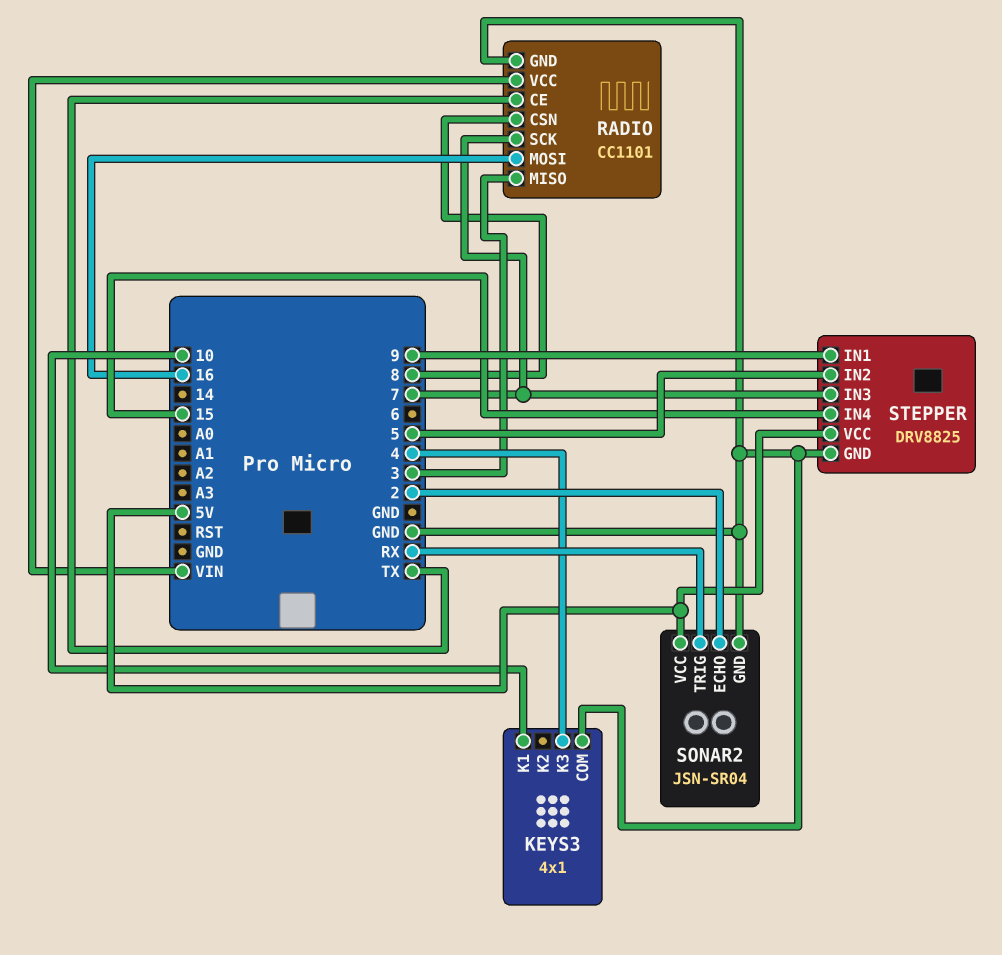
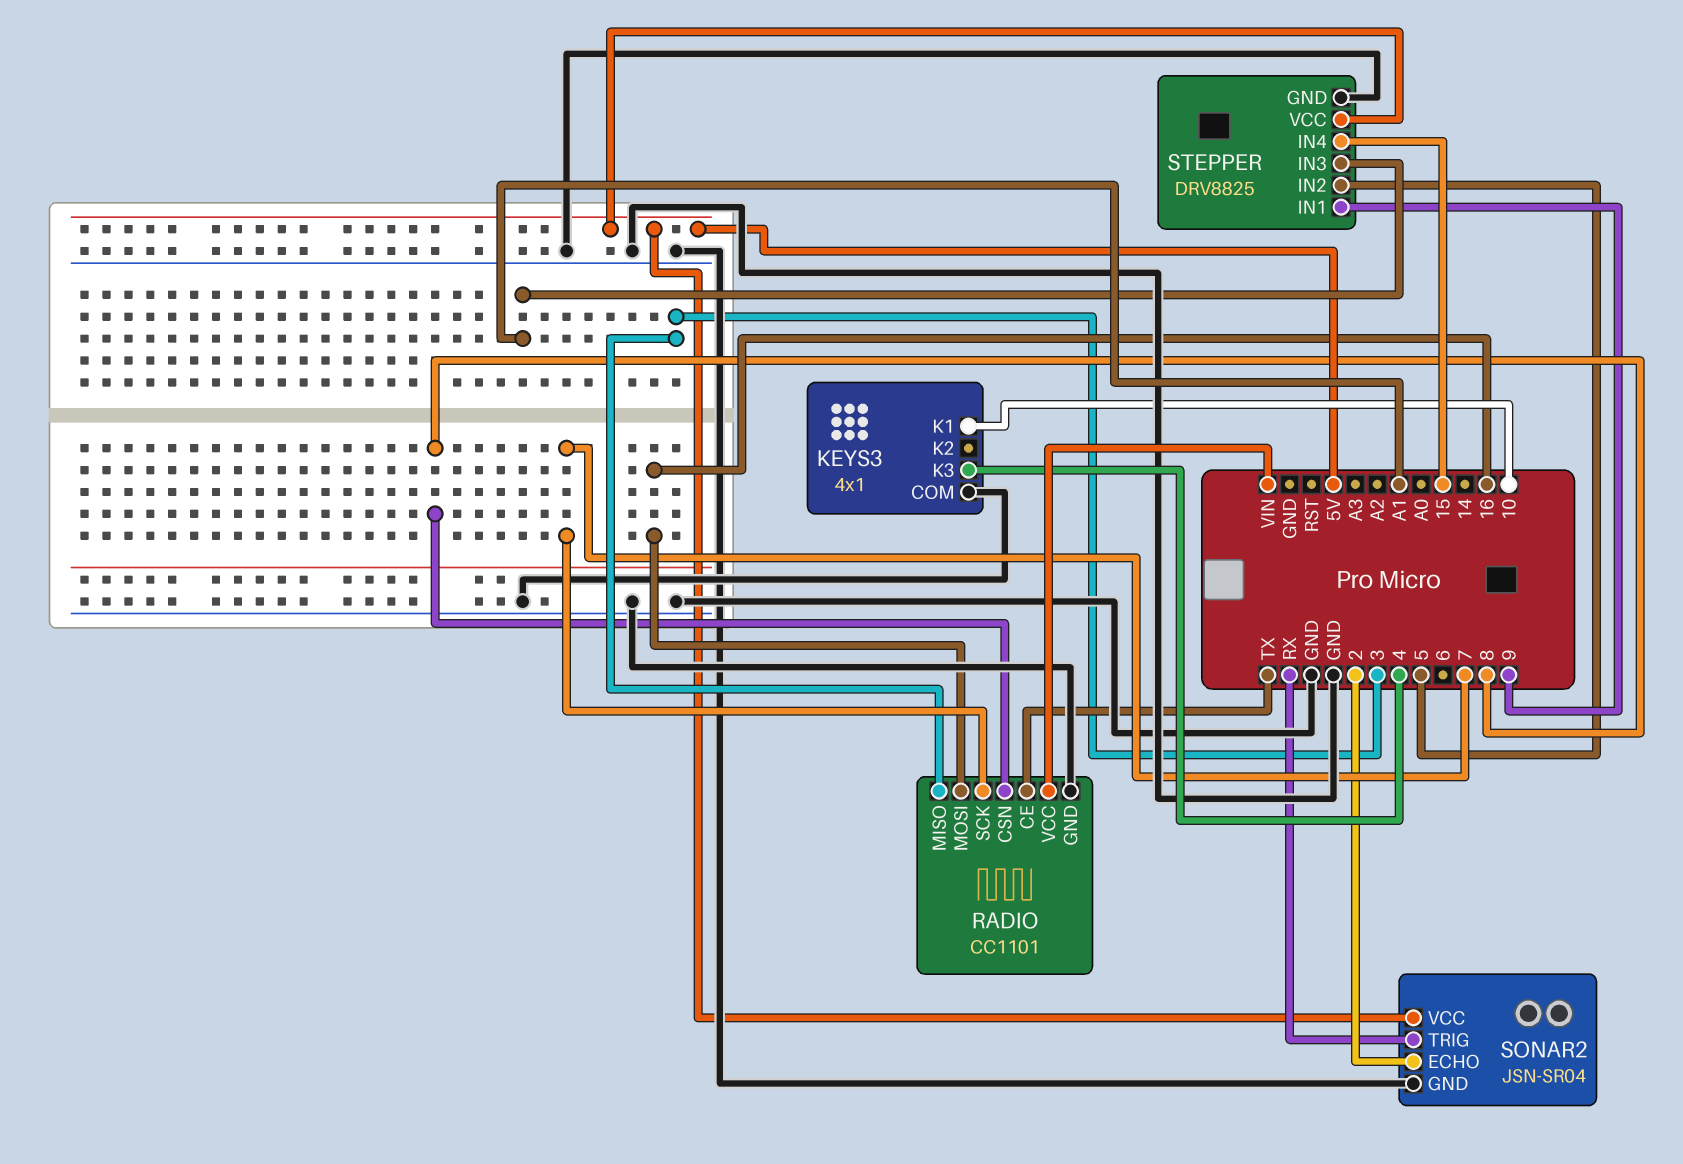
STEPPER pin IN3: 7 -> A1

